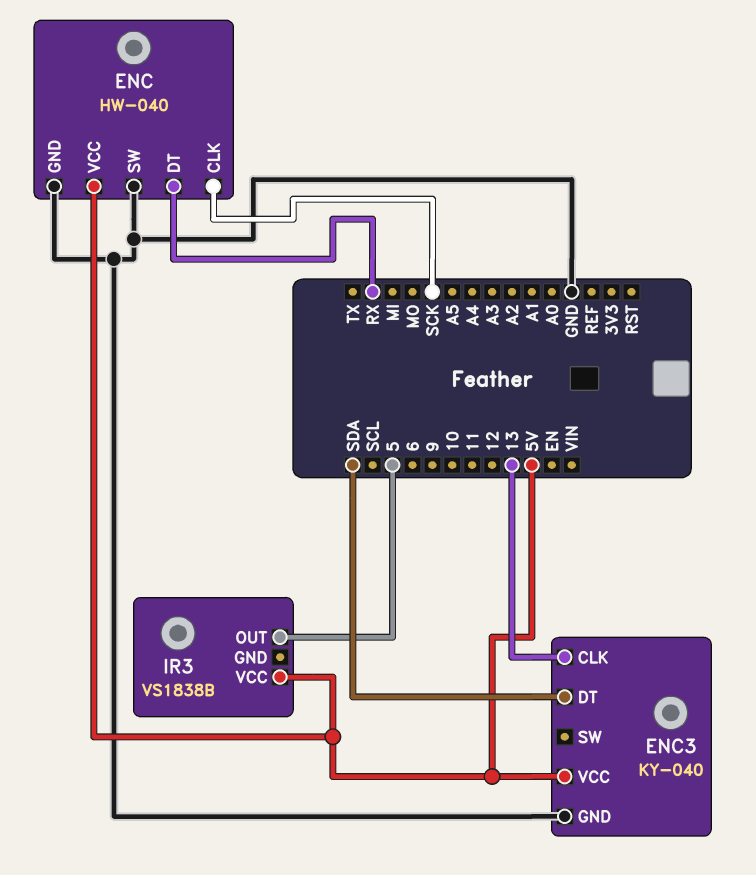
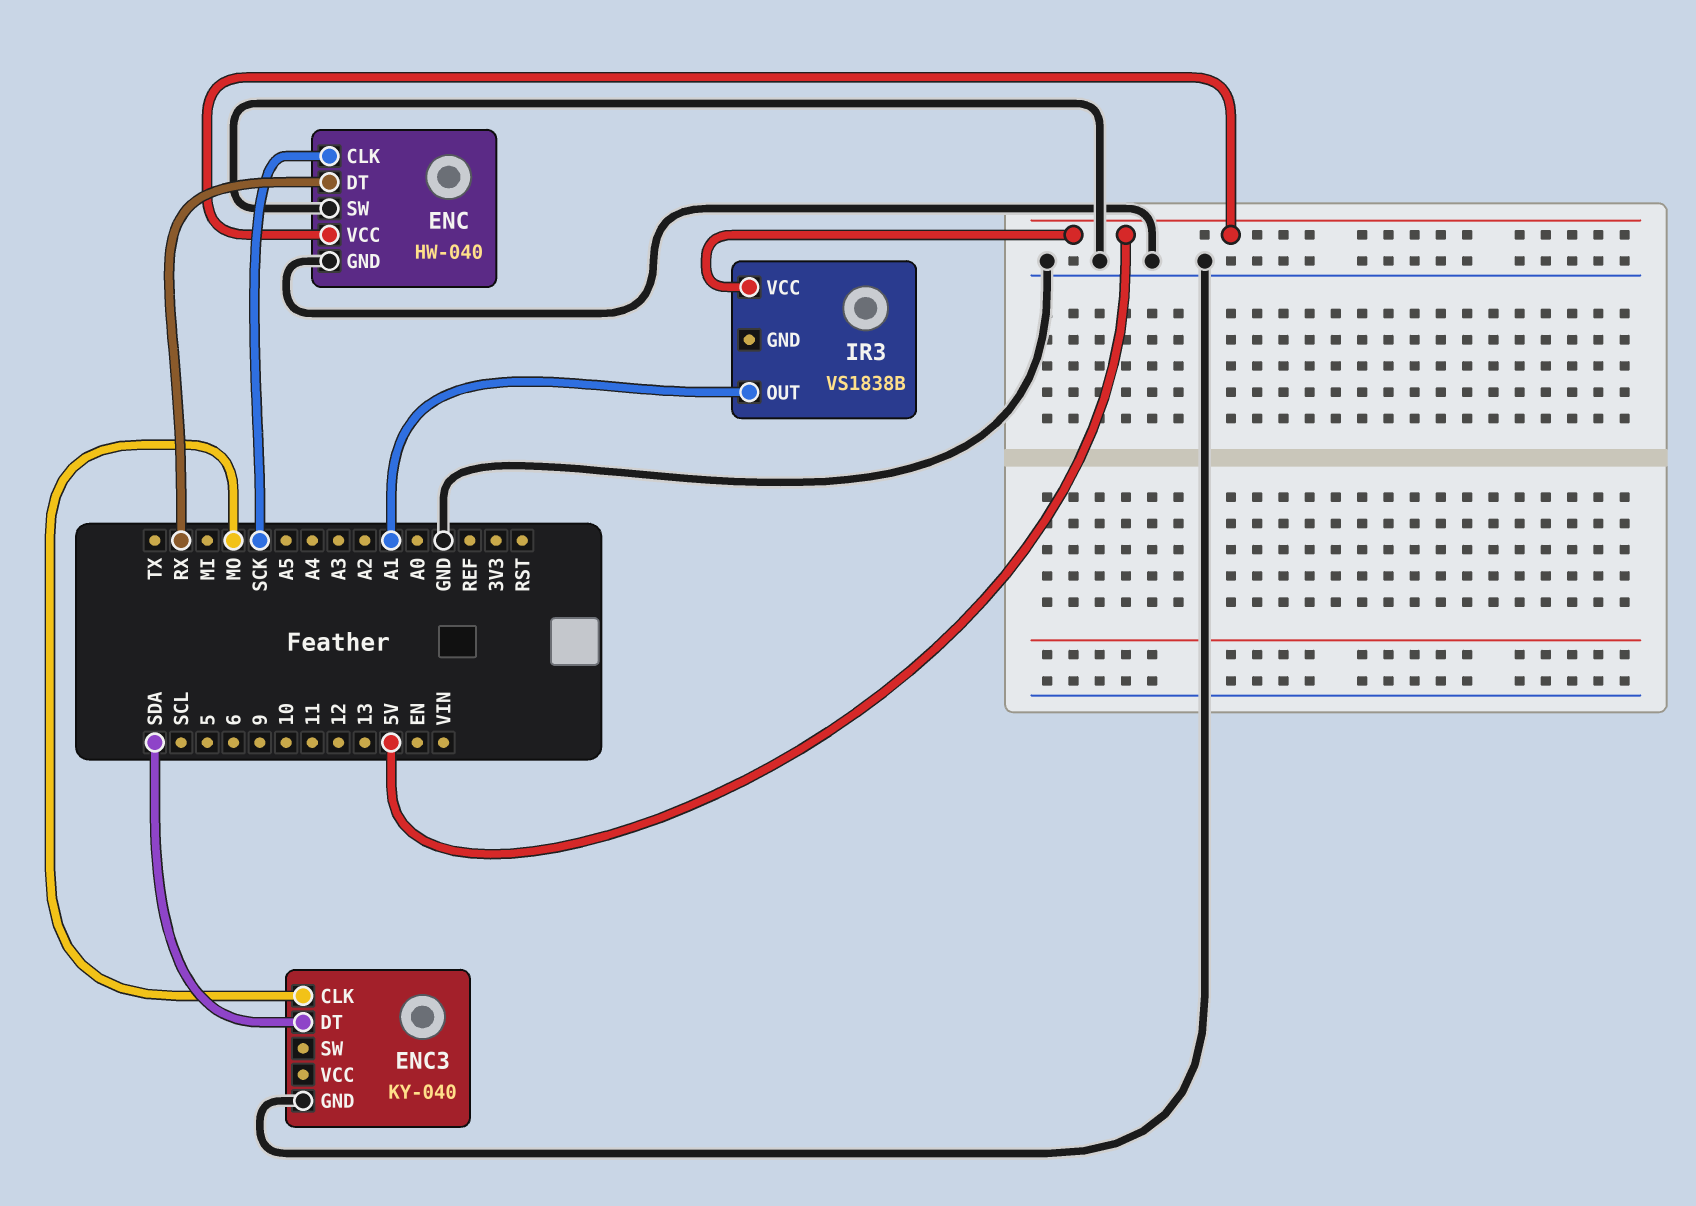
ENC3 pin CLK: 13 -> MO
ENC3 pin VCC: 5V -> none
IR3 pin OUT: 5 -> A1

